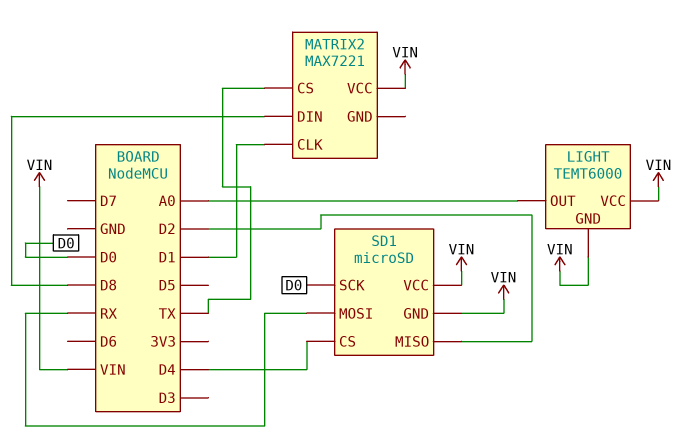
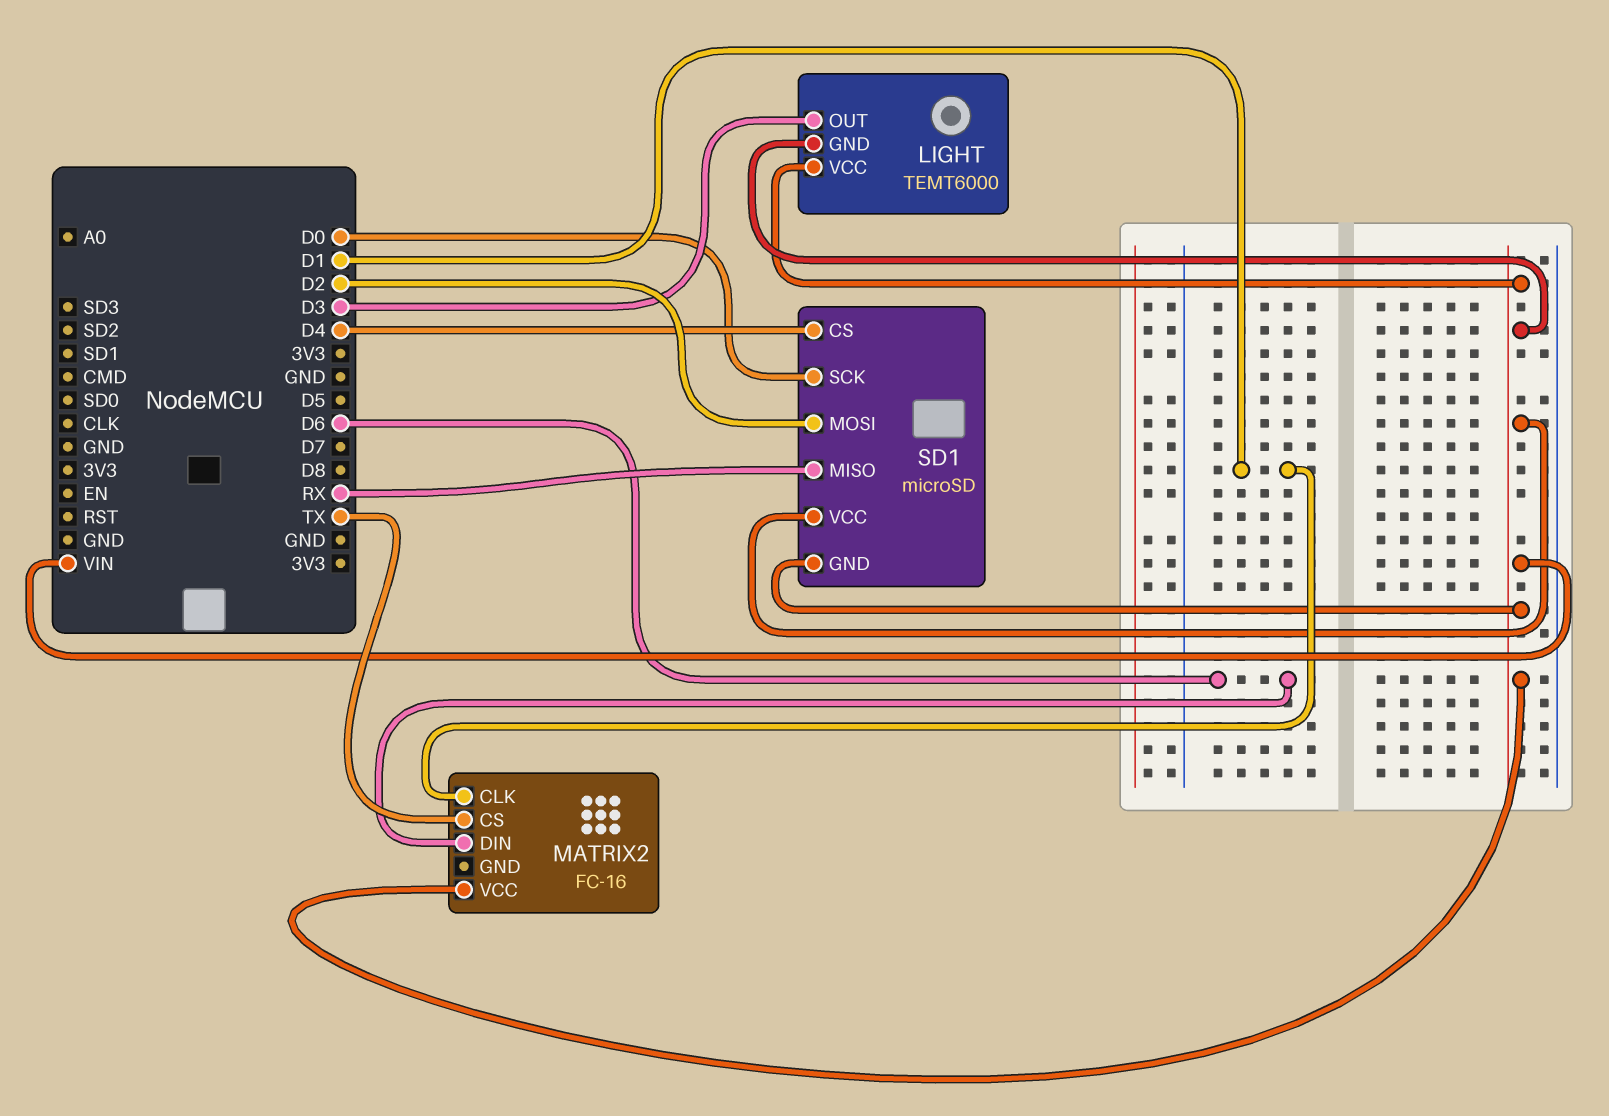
LIGHT pin OUT: A0 -> D3
MATRIX2: MAX7221 -> FC-16
MATRIX2 pin DIN: D8 -> D6
SD1 pin MISO: D2 -> RX
SD1 pin MOSI: RX -> D2

